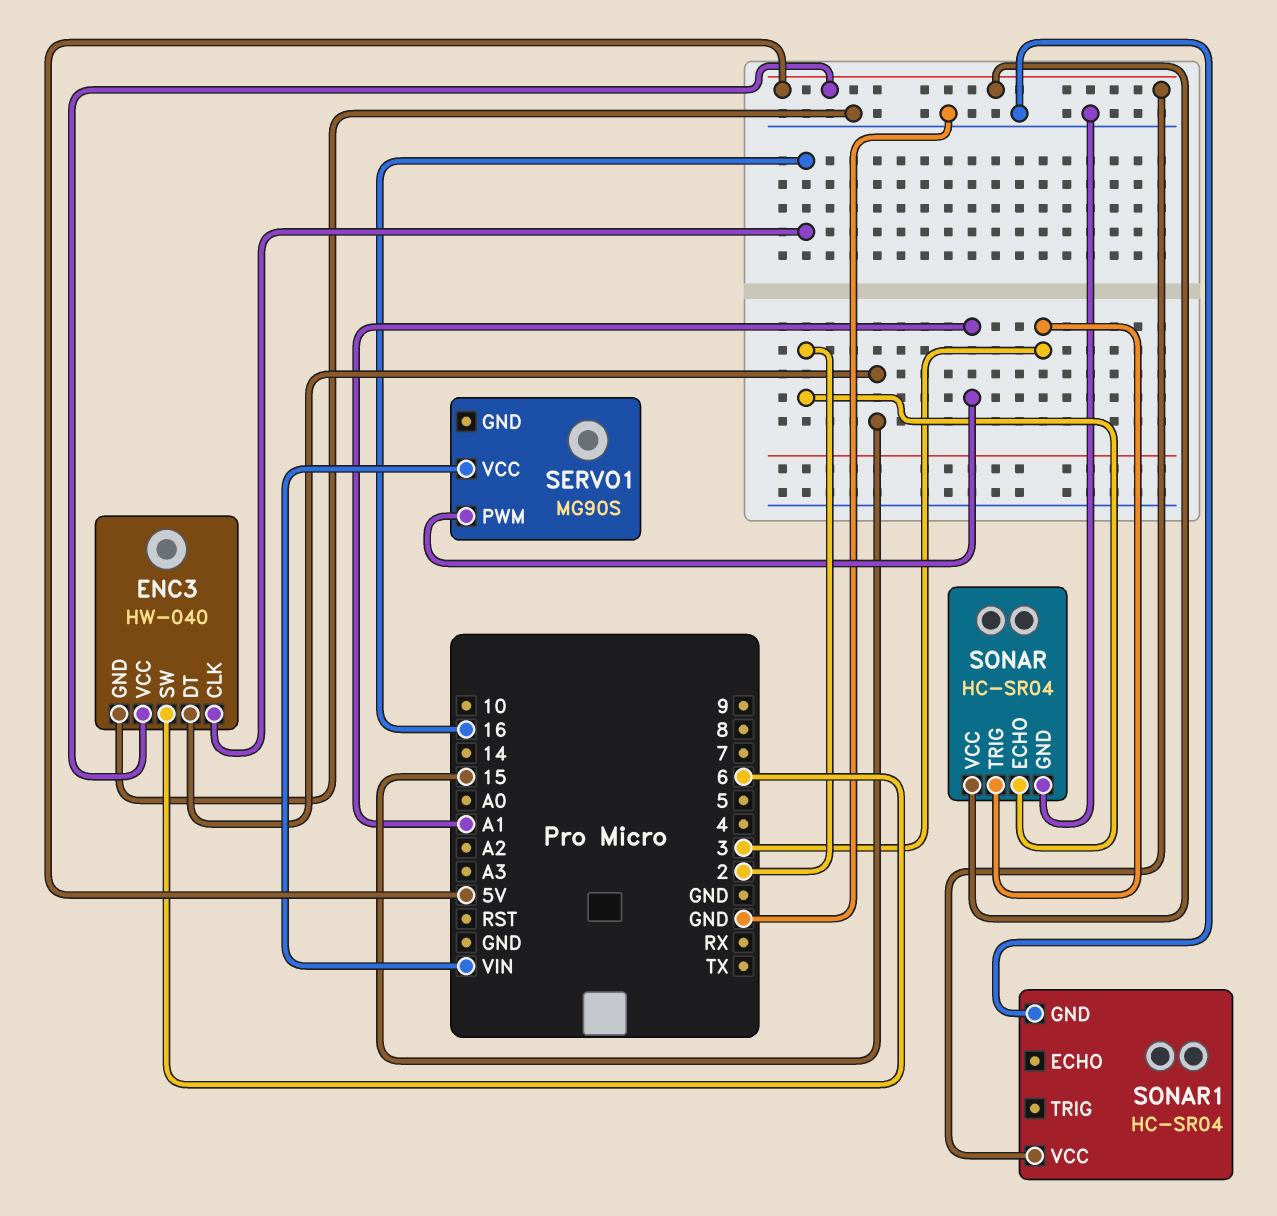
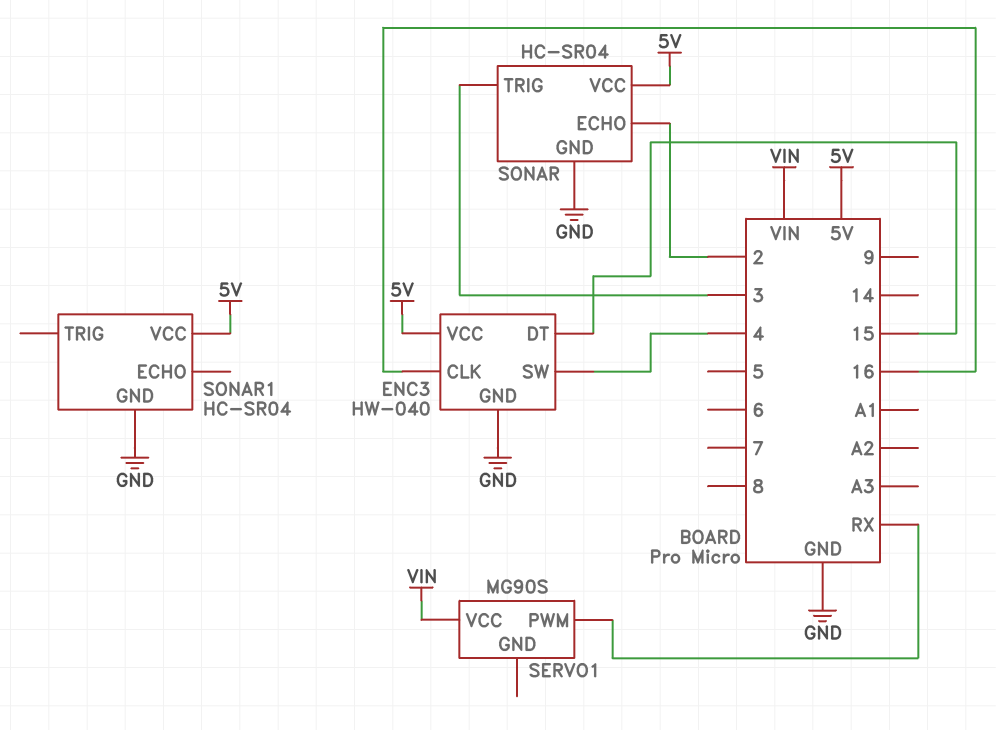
ENC3 pin SW: 6 -> 4
SERVO1 pin PWM: A1 -> RX

